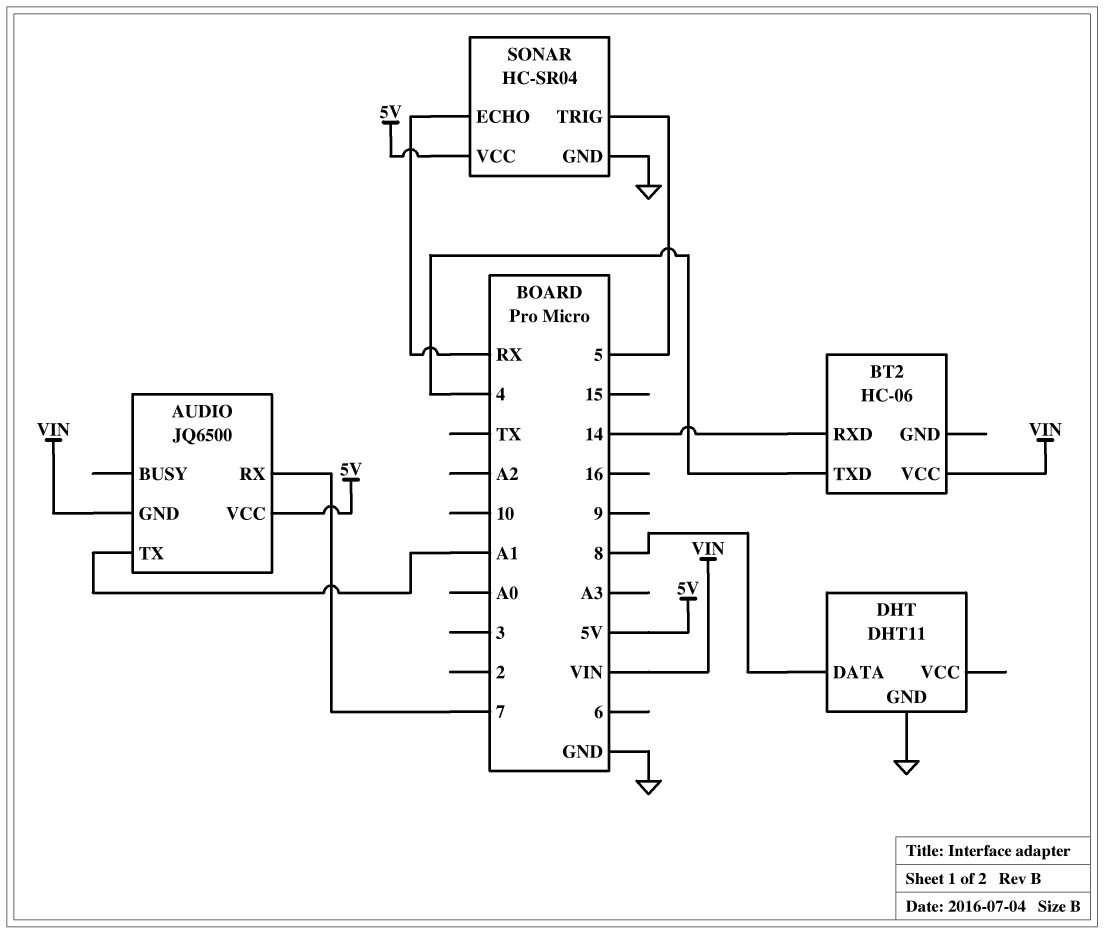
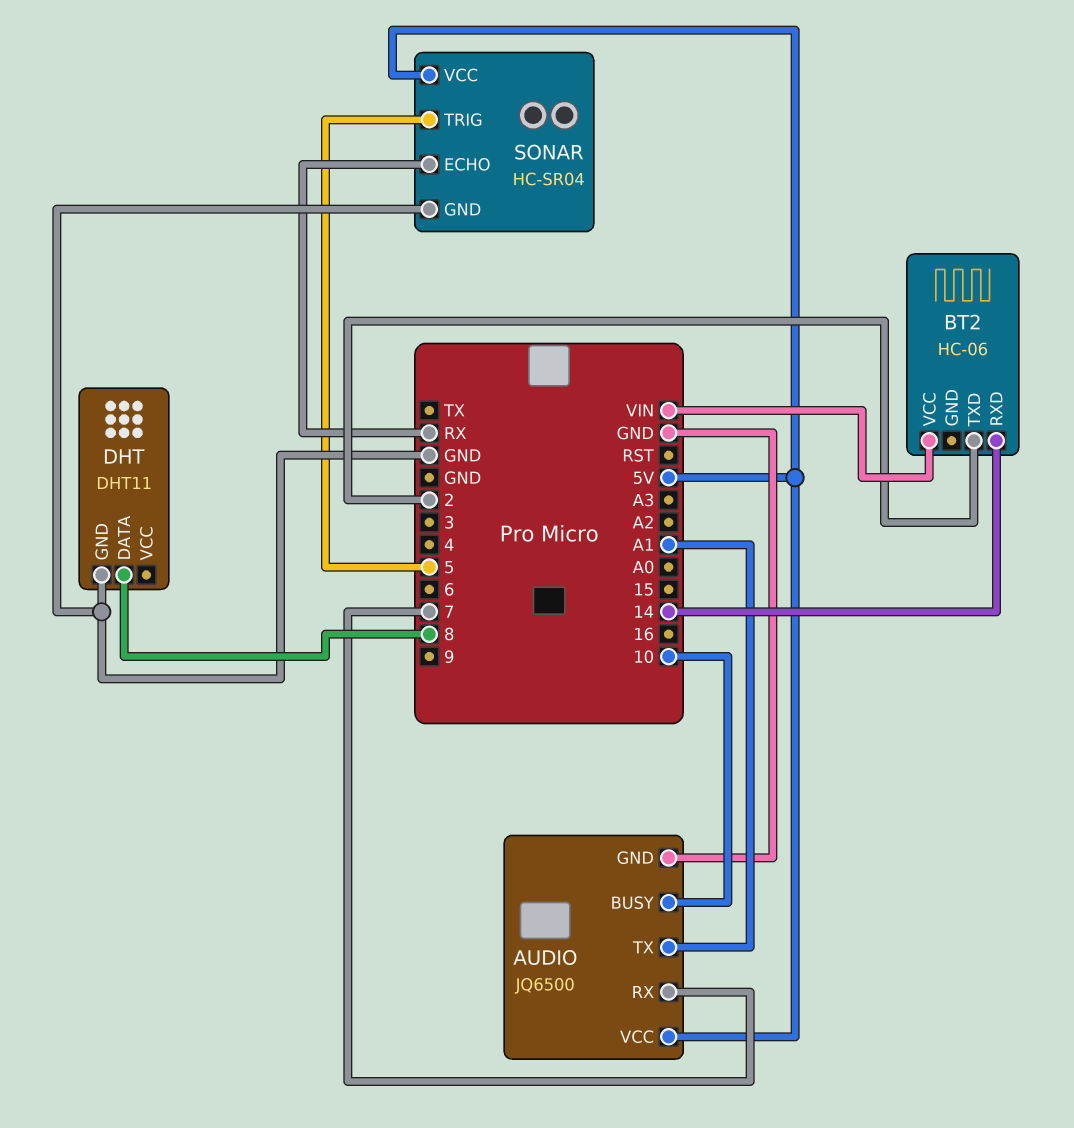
AUDIO pin BUSY: none -> 10
AUDIO pin GND: VIN -> GND
BT2 pin TXD: 4 -> 2

